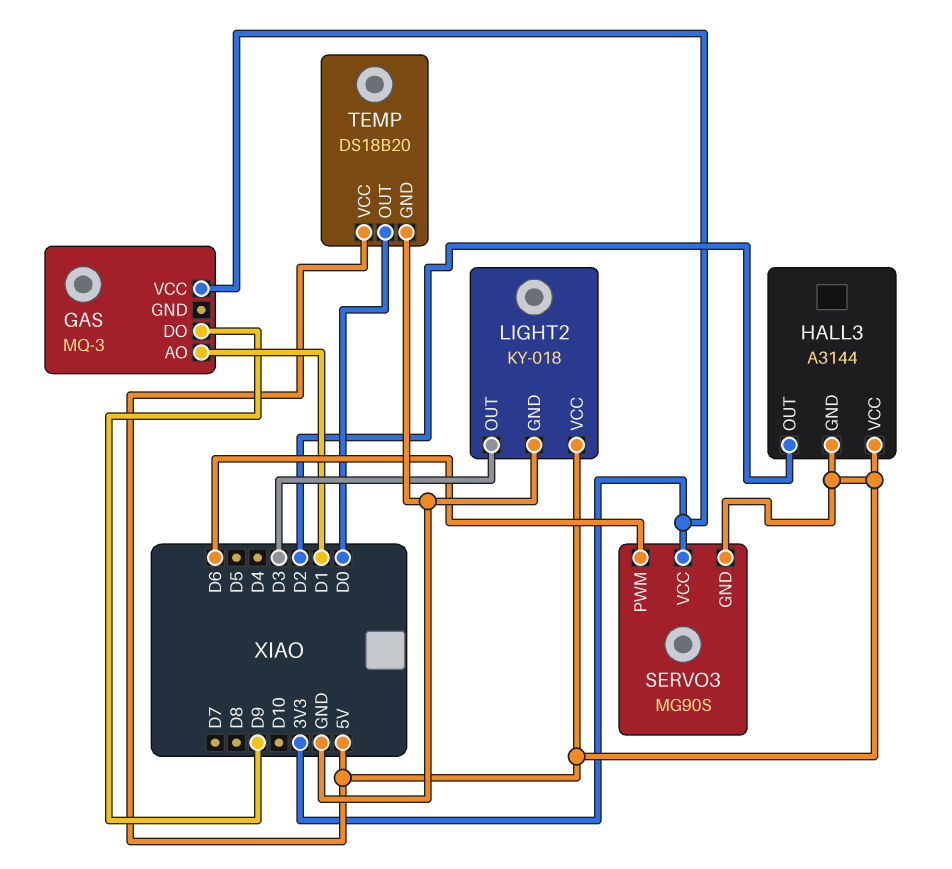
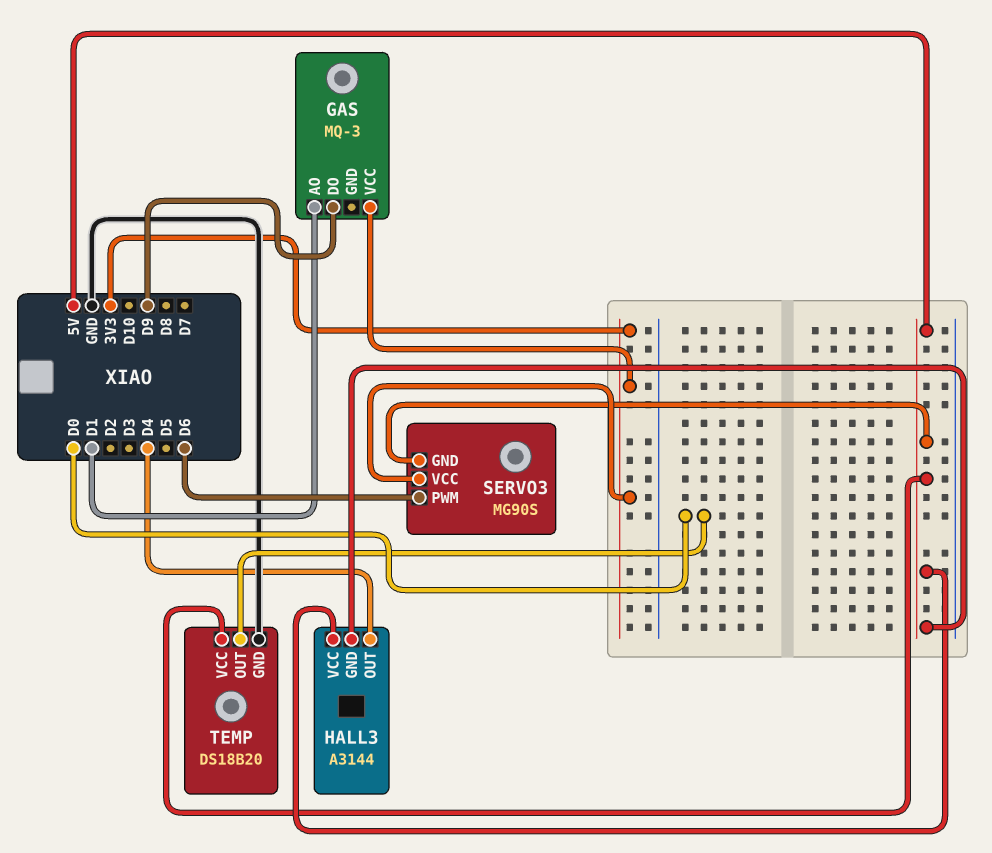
HALL3 pin OUT: D2 -> D4
LIGHT2: KY-018 -> none
LIGHT2 pin GND: GND -> none
LIGHT2 pin OUT: D3 -> none
LIGHT2 pin VCC: 5V -> none

